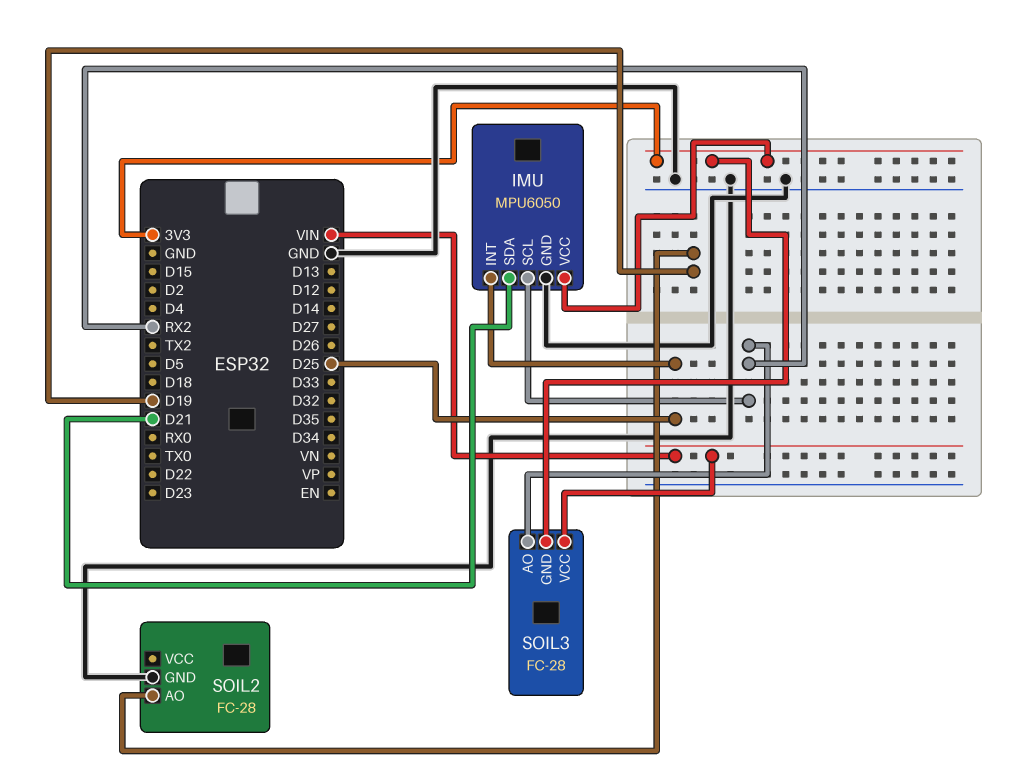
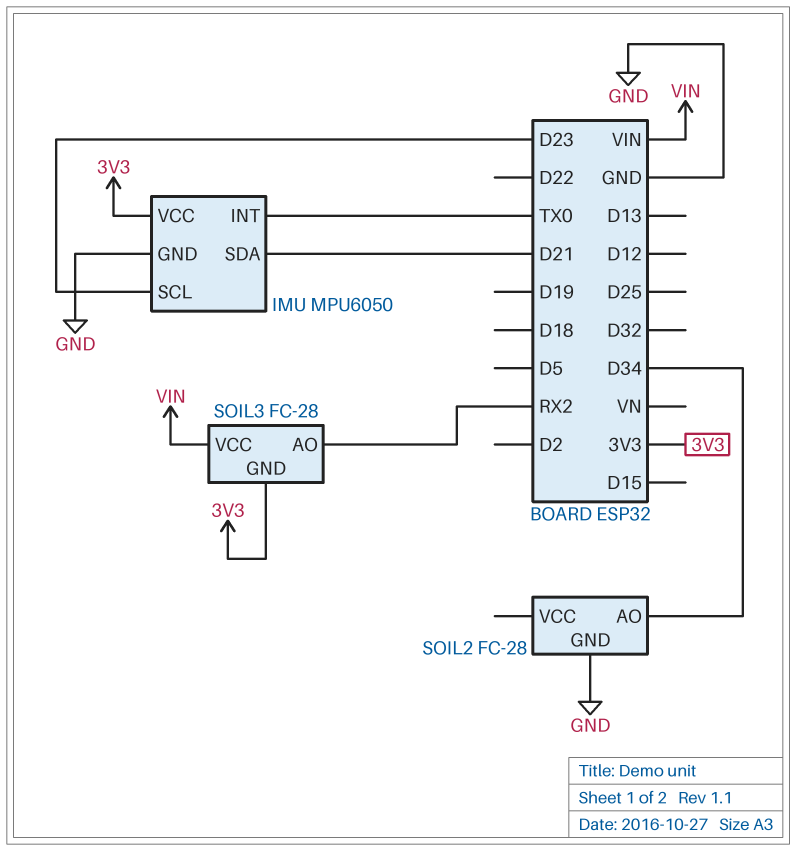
IMU pin INT: D25 -> TX0
IMU pin SCL: RX2 -> D23
SOIL2 pin AO: D19 -> D34

